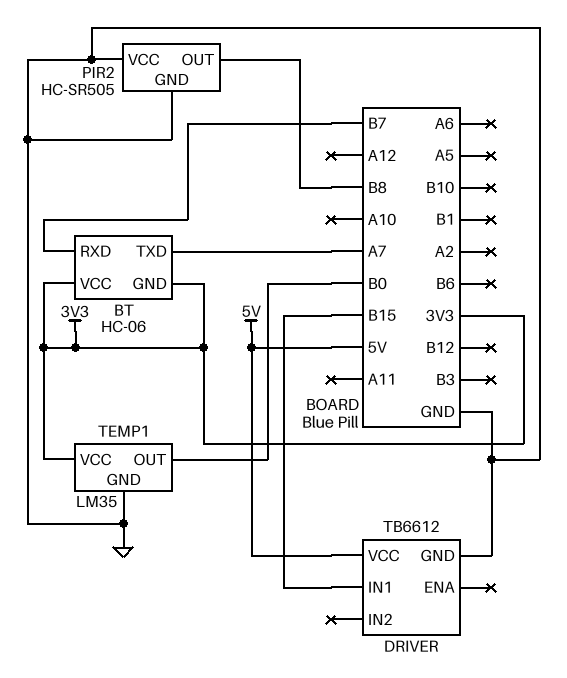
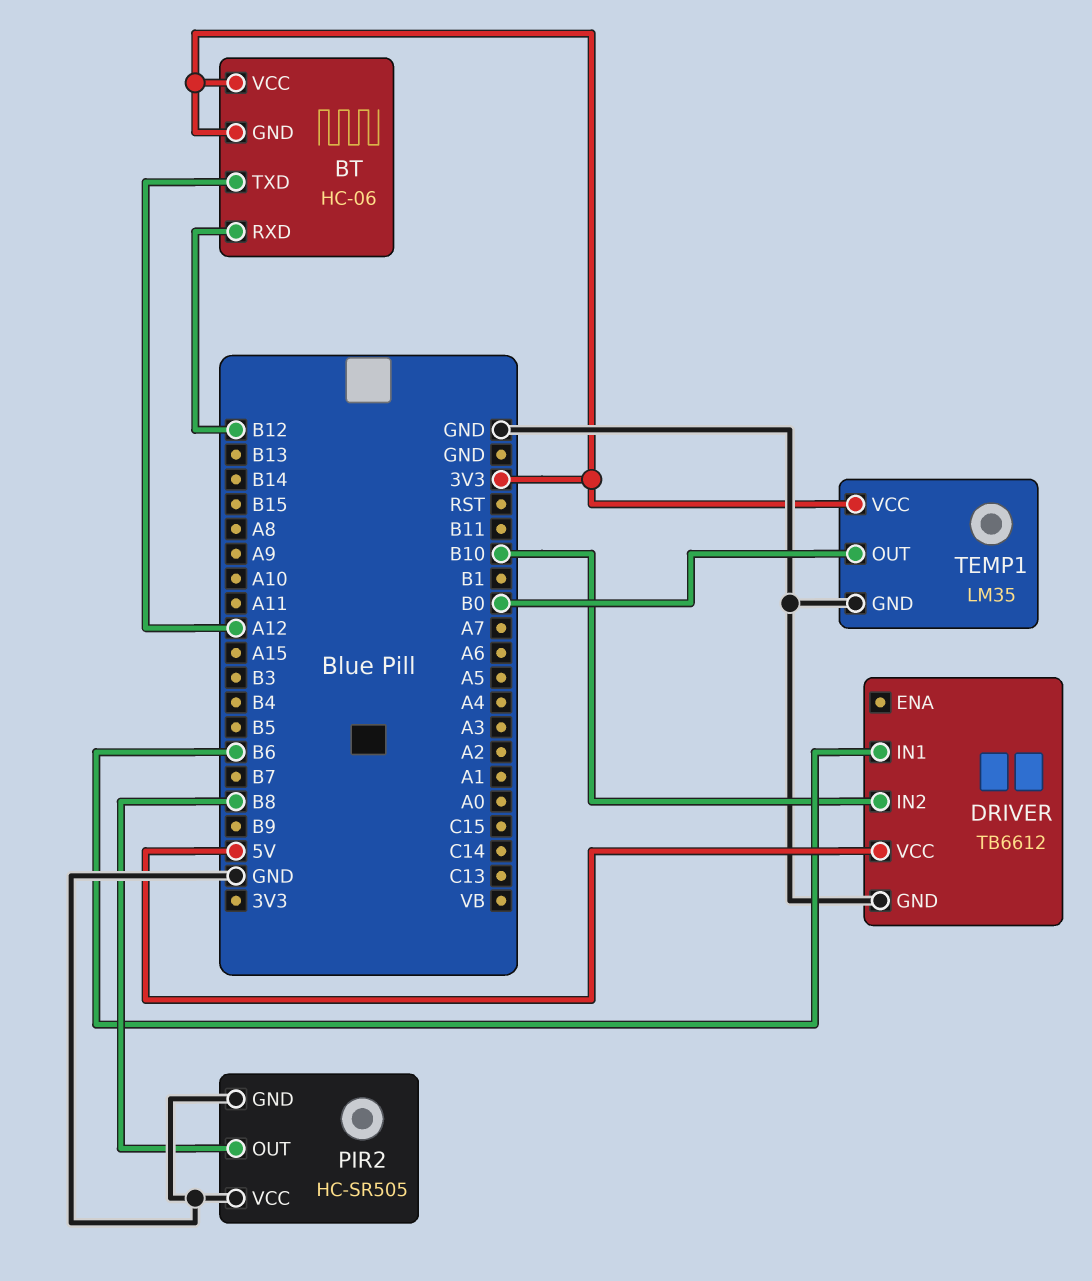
BT pin RXD: B7 -> B12
BT pin TXD: A7 -> A12
DRIVER pin IN1: B15 -> B6
DRIVER pin IN2: none -> B10

